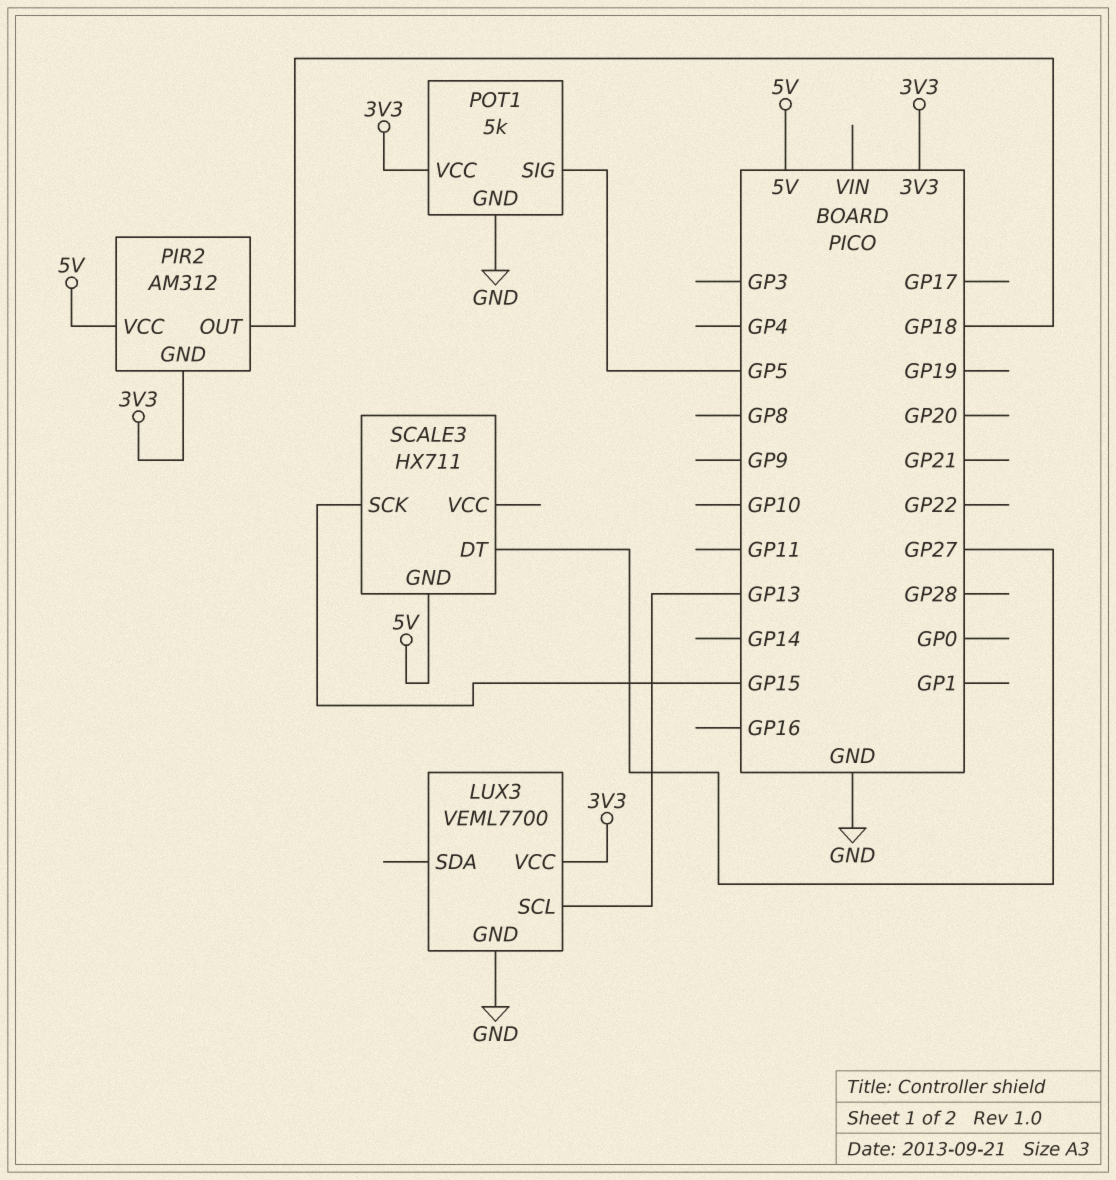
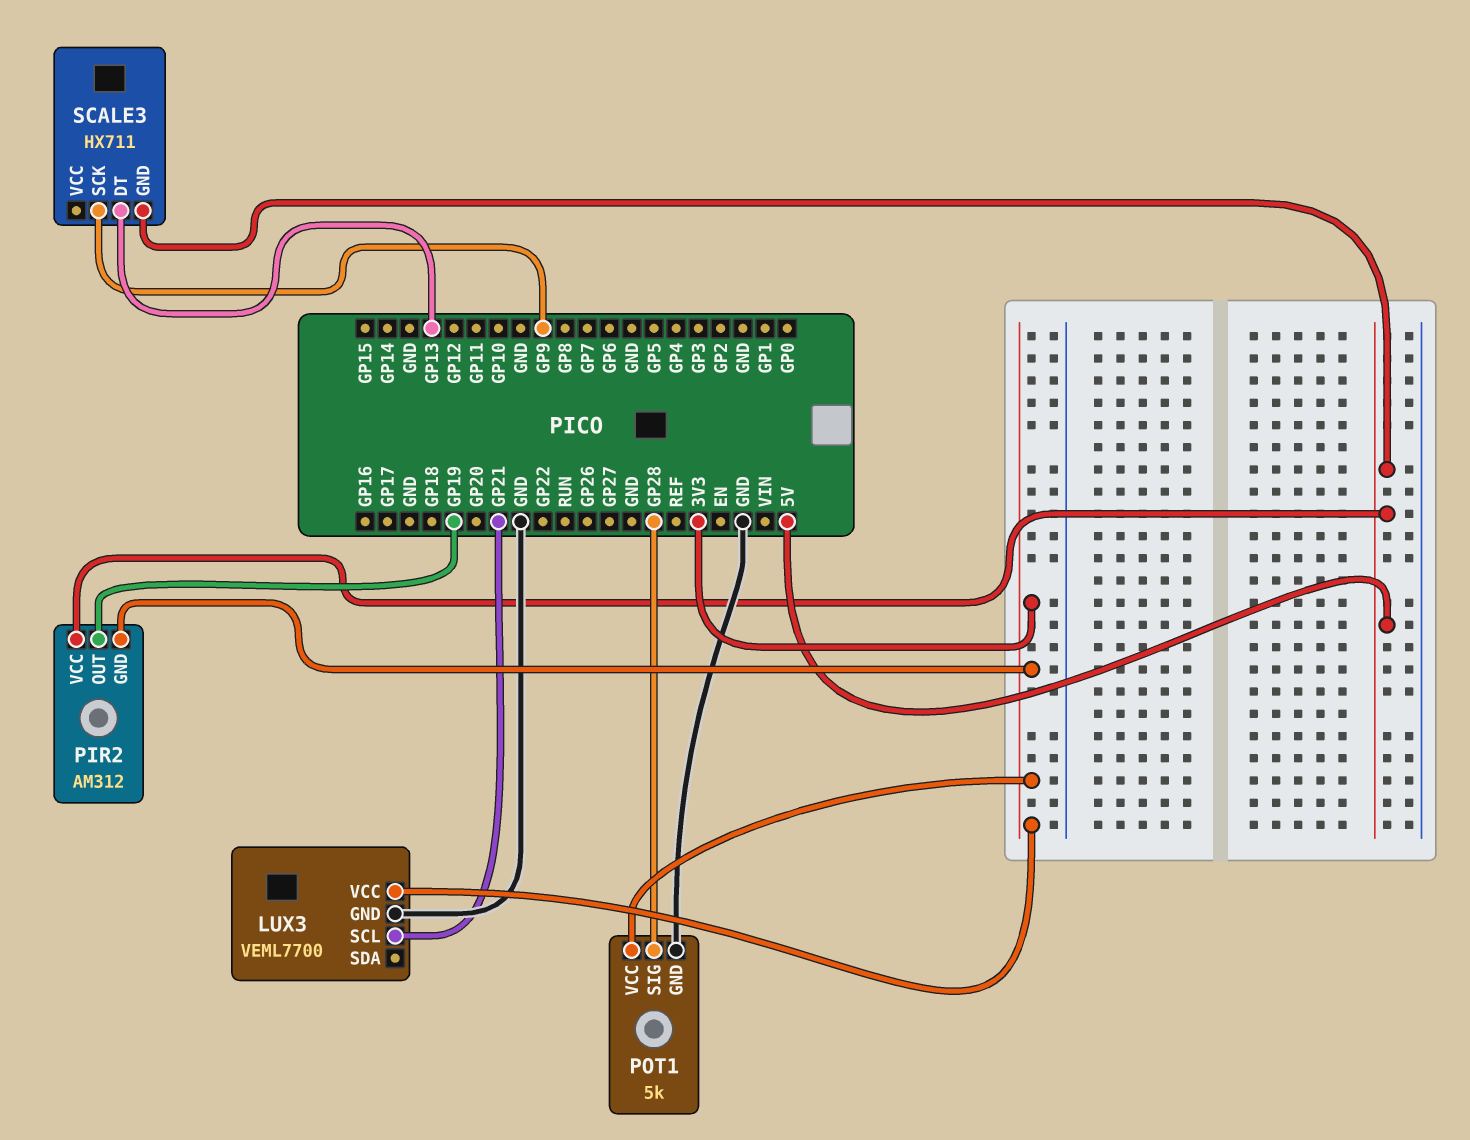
LUX3 pin SCL: GP13 -> GP21
PIR2 pin OUT: GP18 -> GP19
POT1 pin SIG: GP5 -> GP28
SCALE3 pin DT: GP27 -> GP13
SCALE3 pin SCK: GP15 -> GP9

